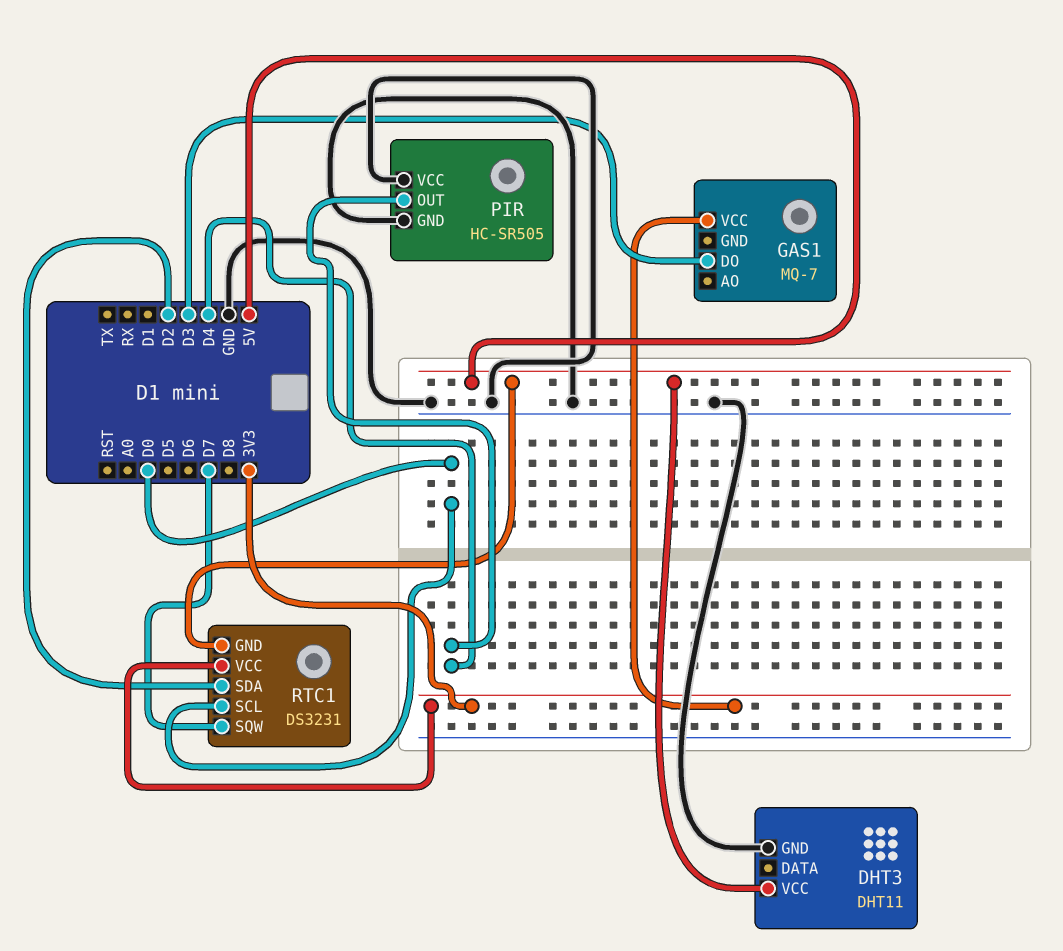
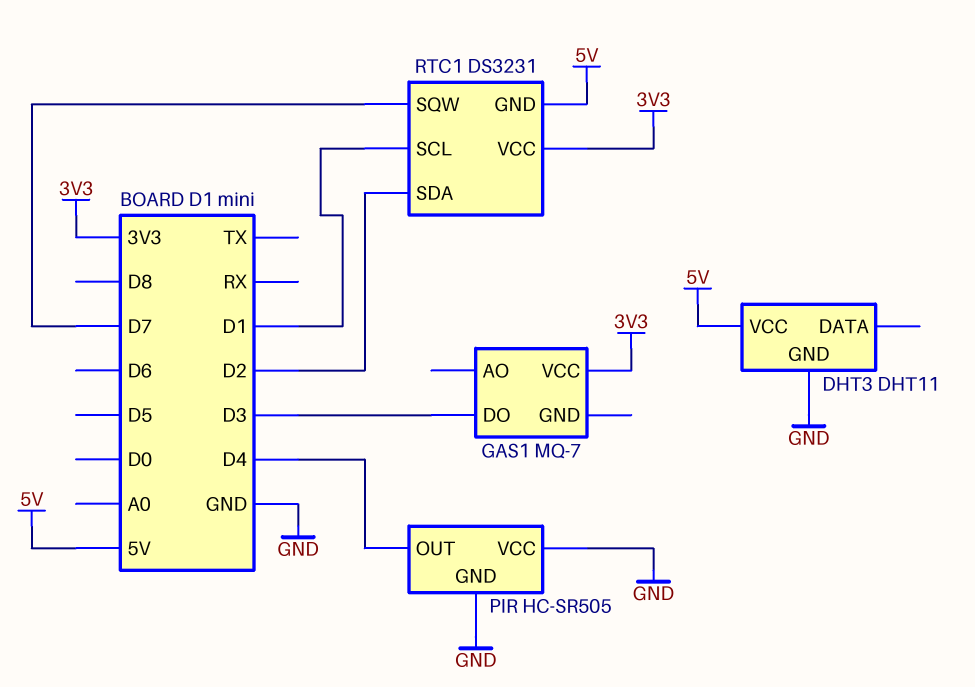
RTC1 pin SCL: D0 -> D1

